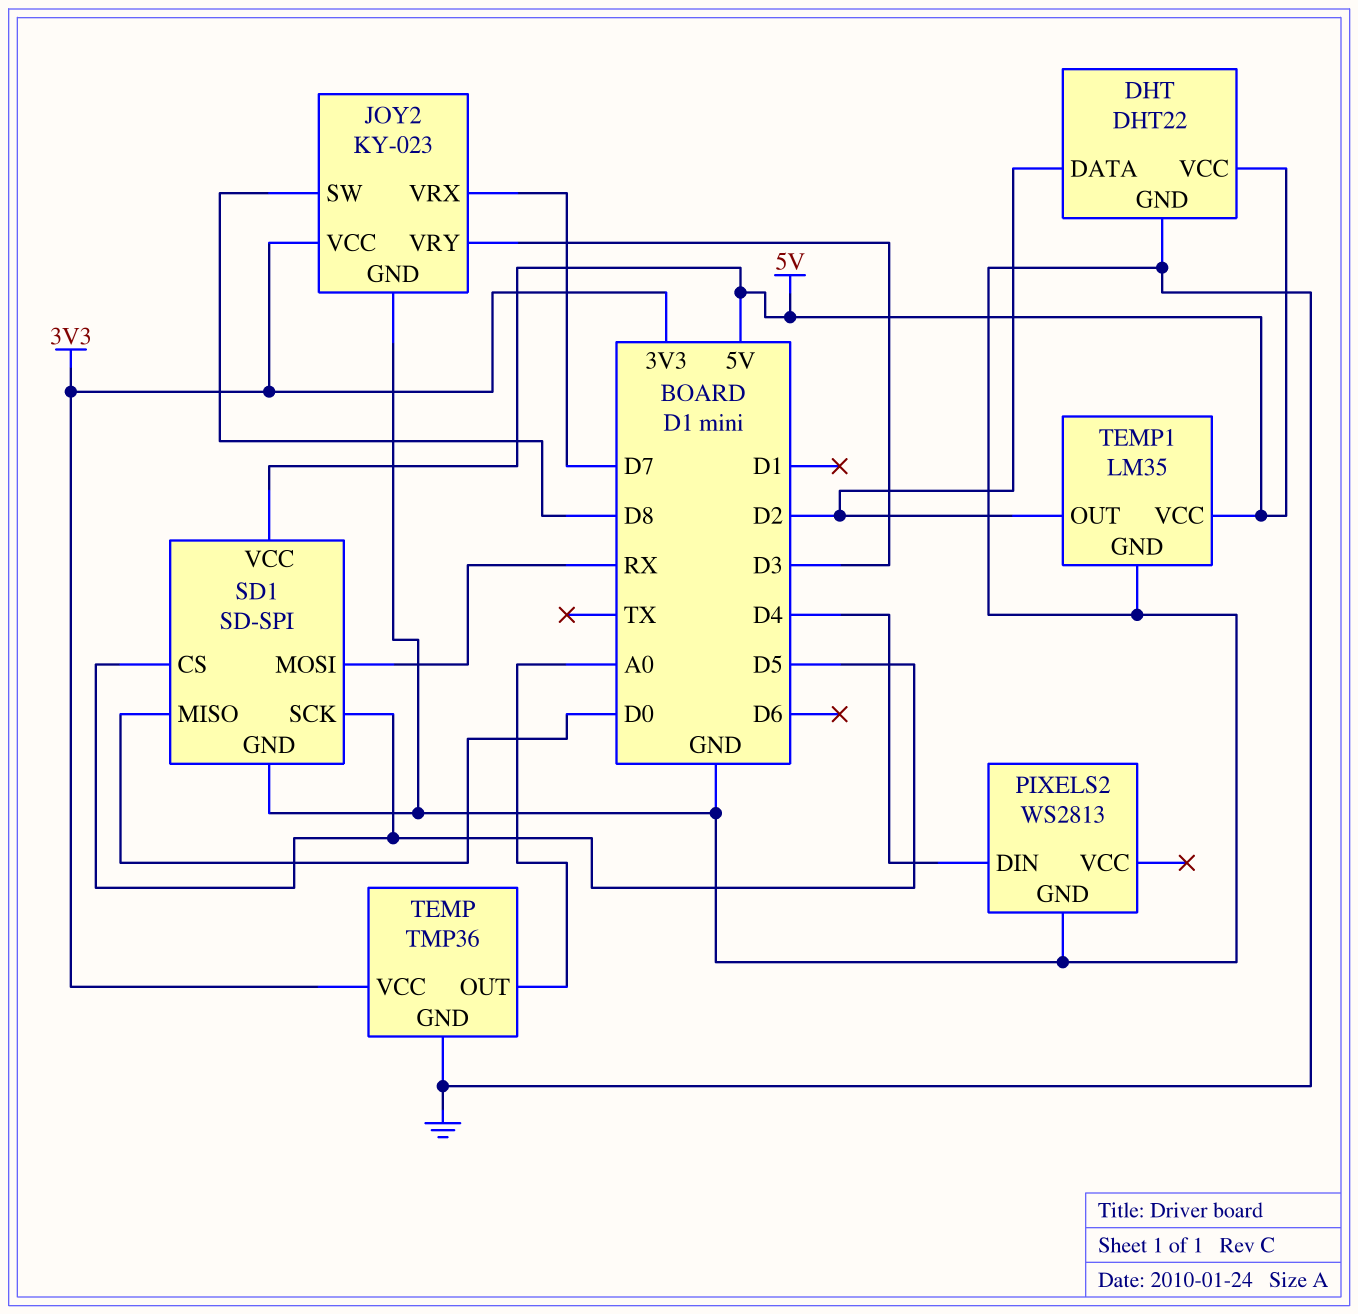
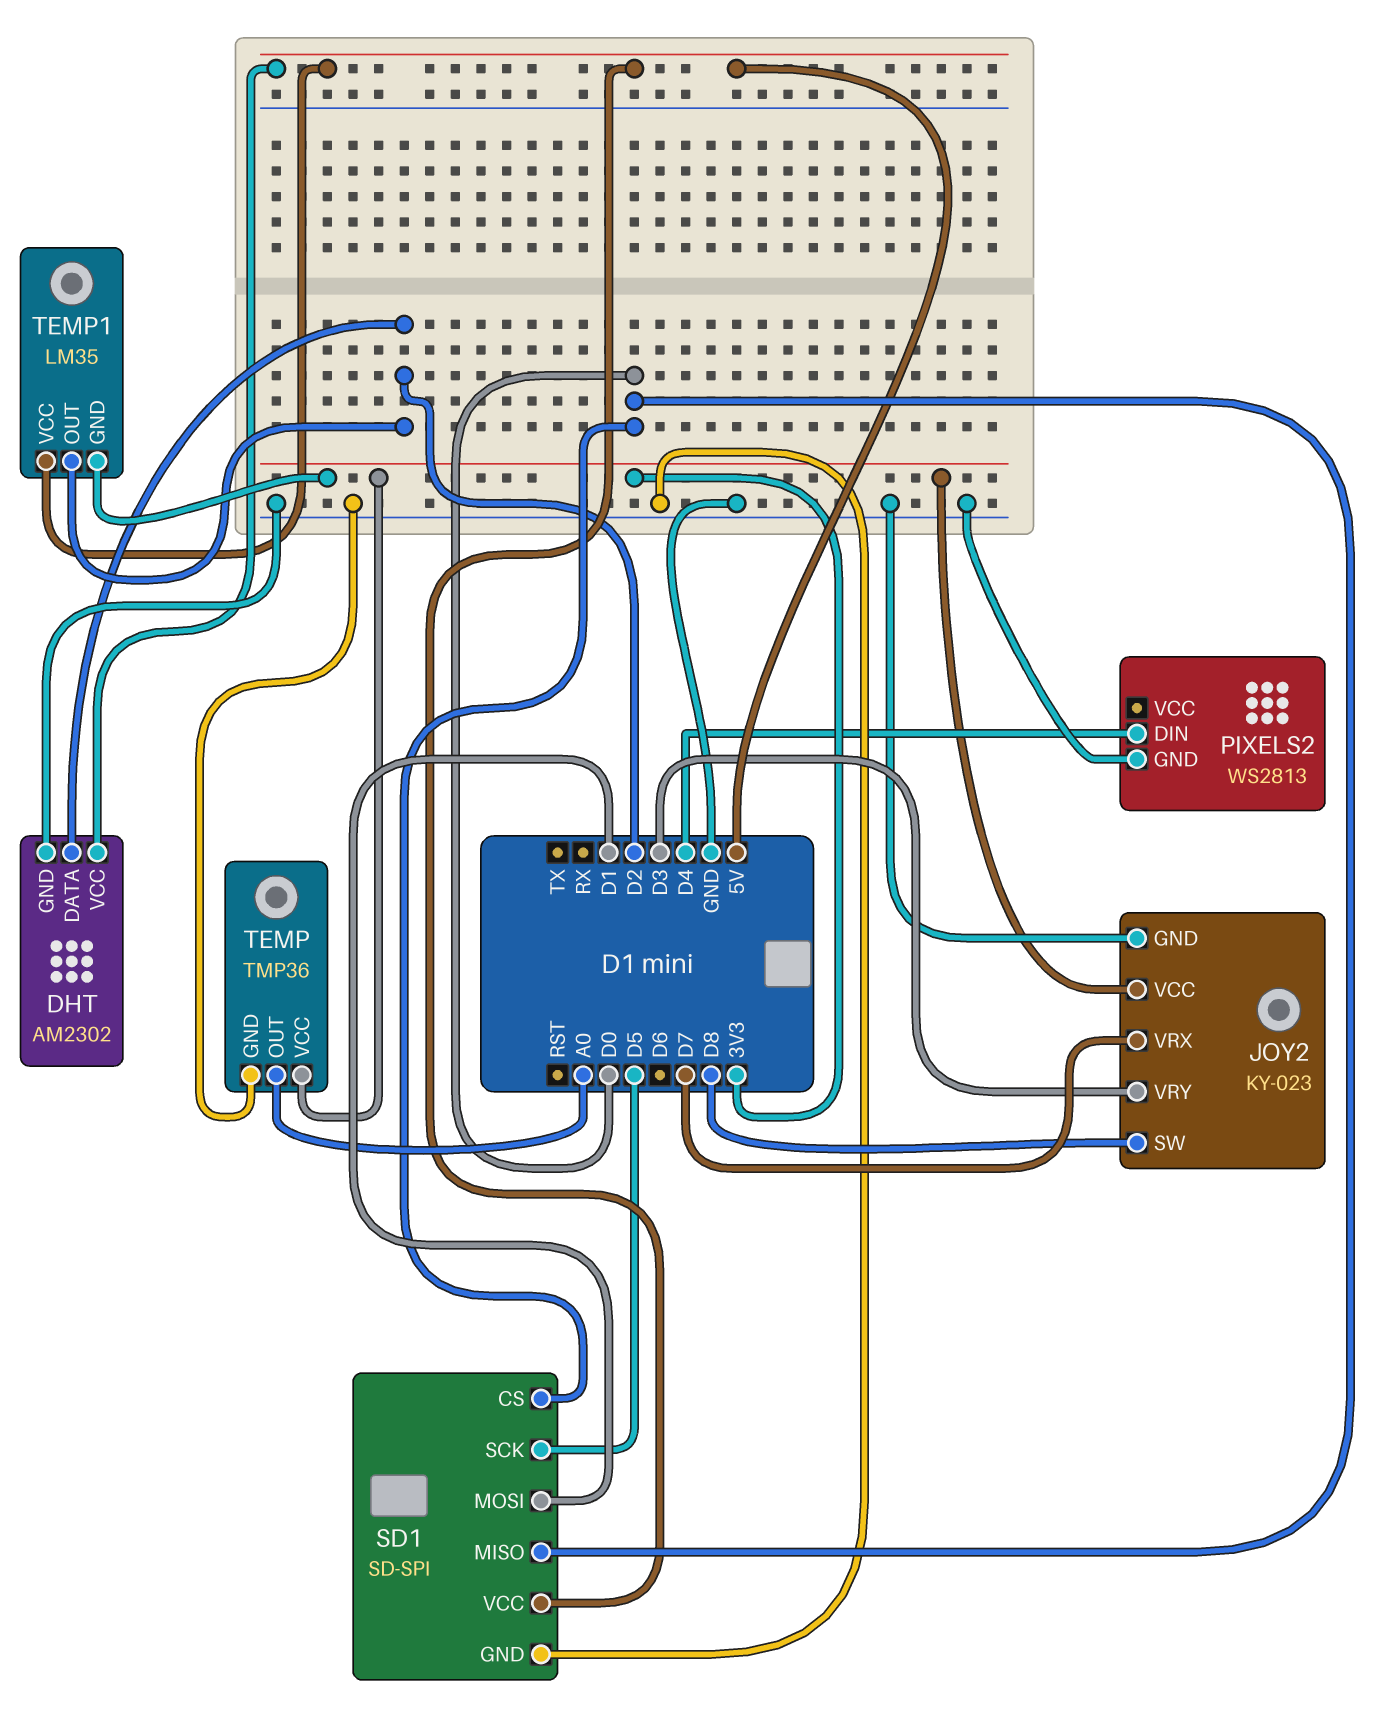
DHT: DHT22 -> AM2302
SD1 pin CS: D5 -> D0
SD1 pin MOSI: RX -> D1
TEMP1 pin GND: GND -> 3V3

